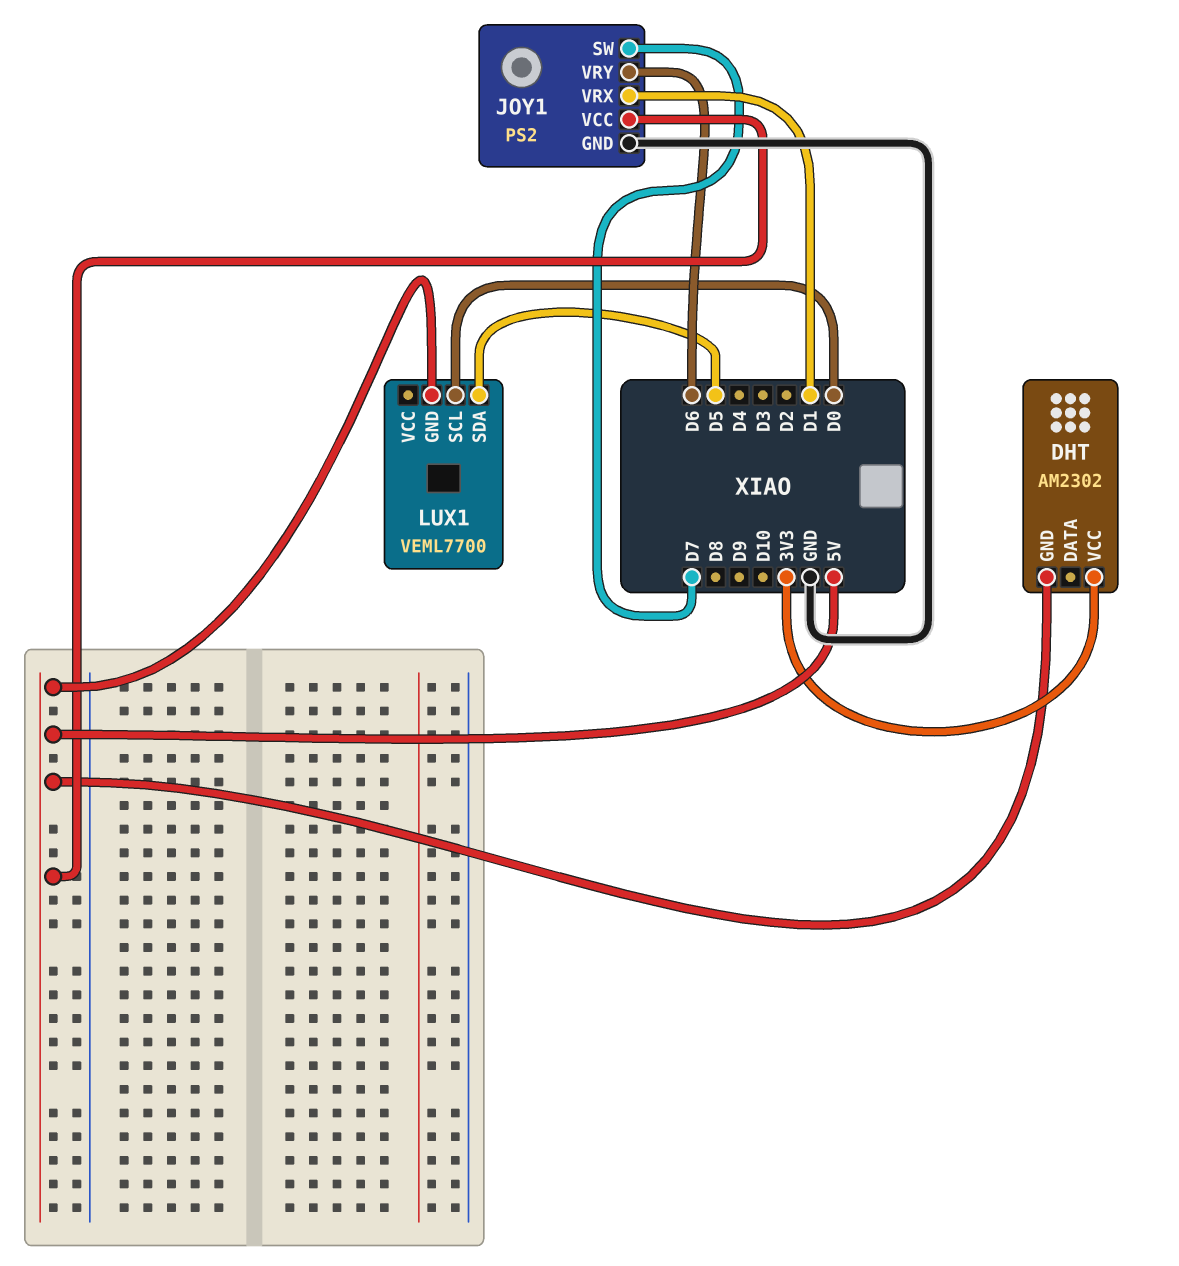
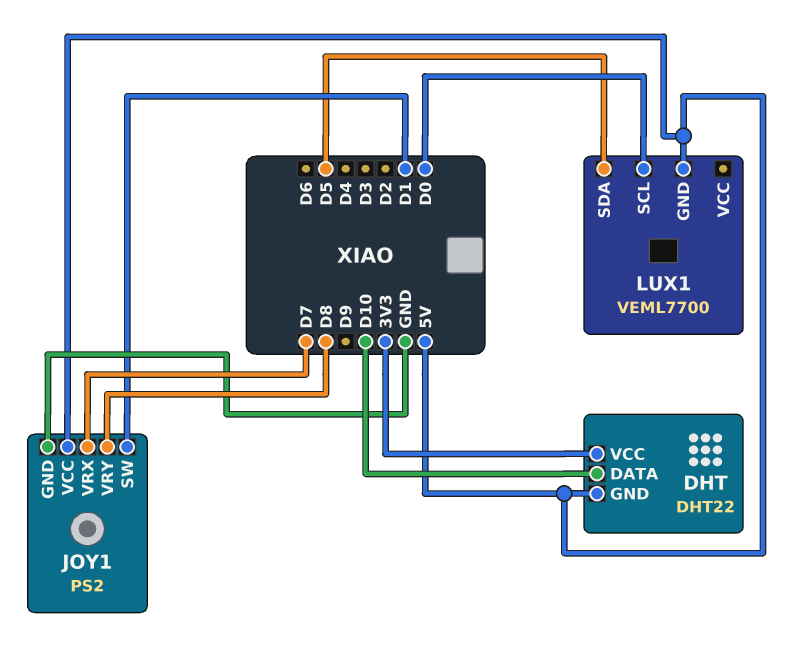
DHT: AM2302 -> DHT22
DHT pin DATA: none -> D10
JOY1 pin SW: D7 -> D1
JOY1 pin VRX: D1 -> D7
JOY1 pin VRY: D6 -> D8

